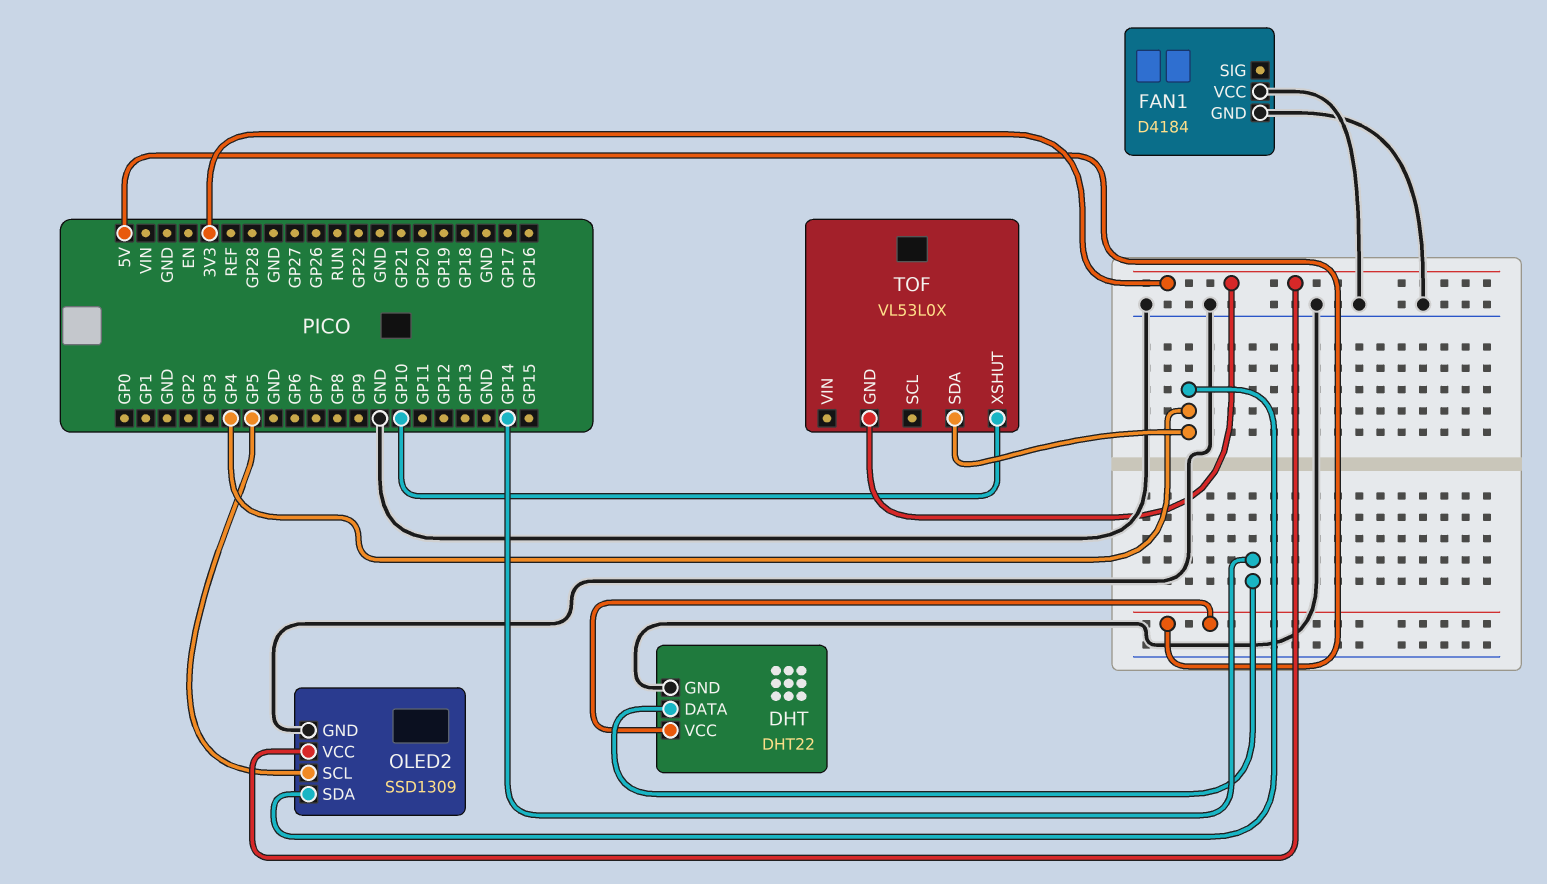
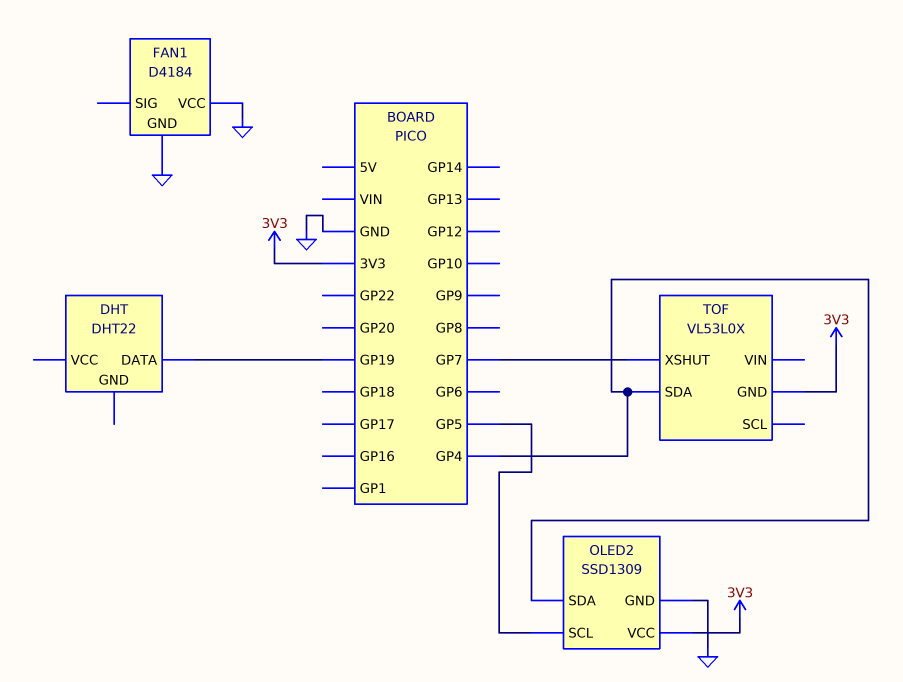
DHT pin DATA: GP14 -> GP19
DHT pin GND: GND -> none
DHT pin VCC: 5V -> none
TOF pin XSHUT: GP10 -> GP7

